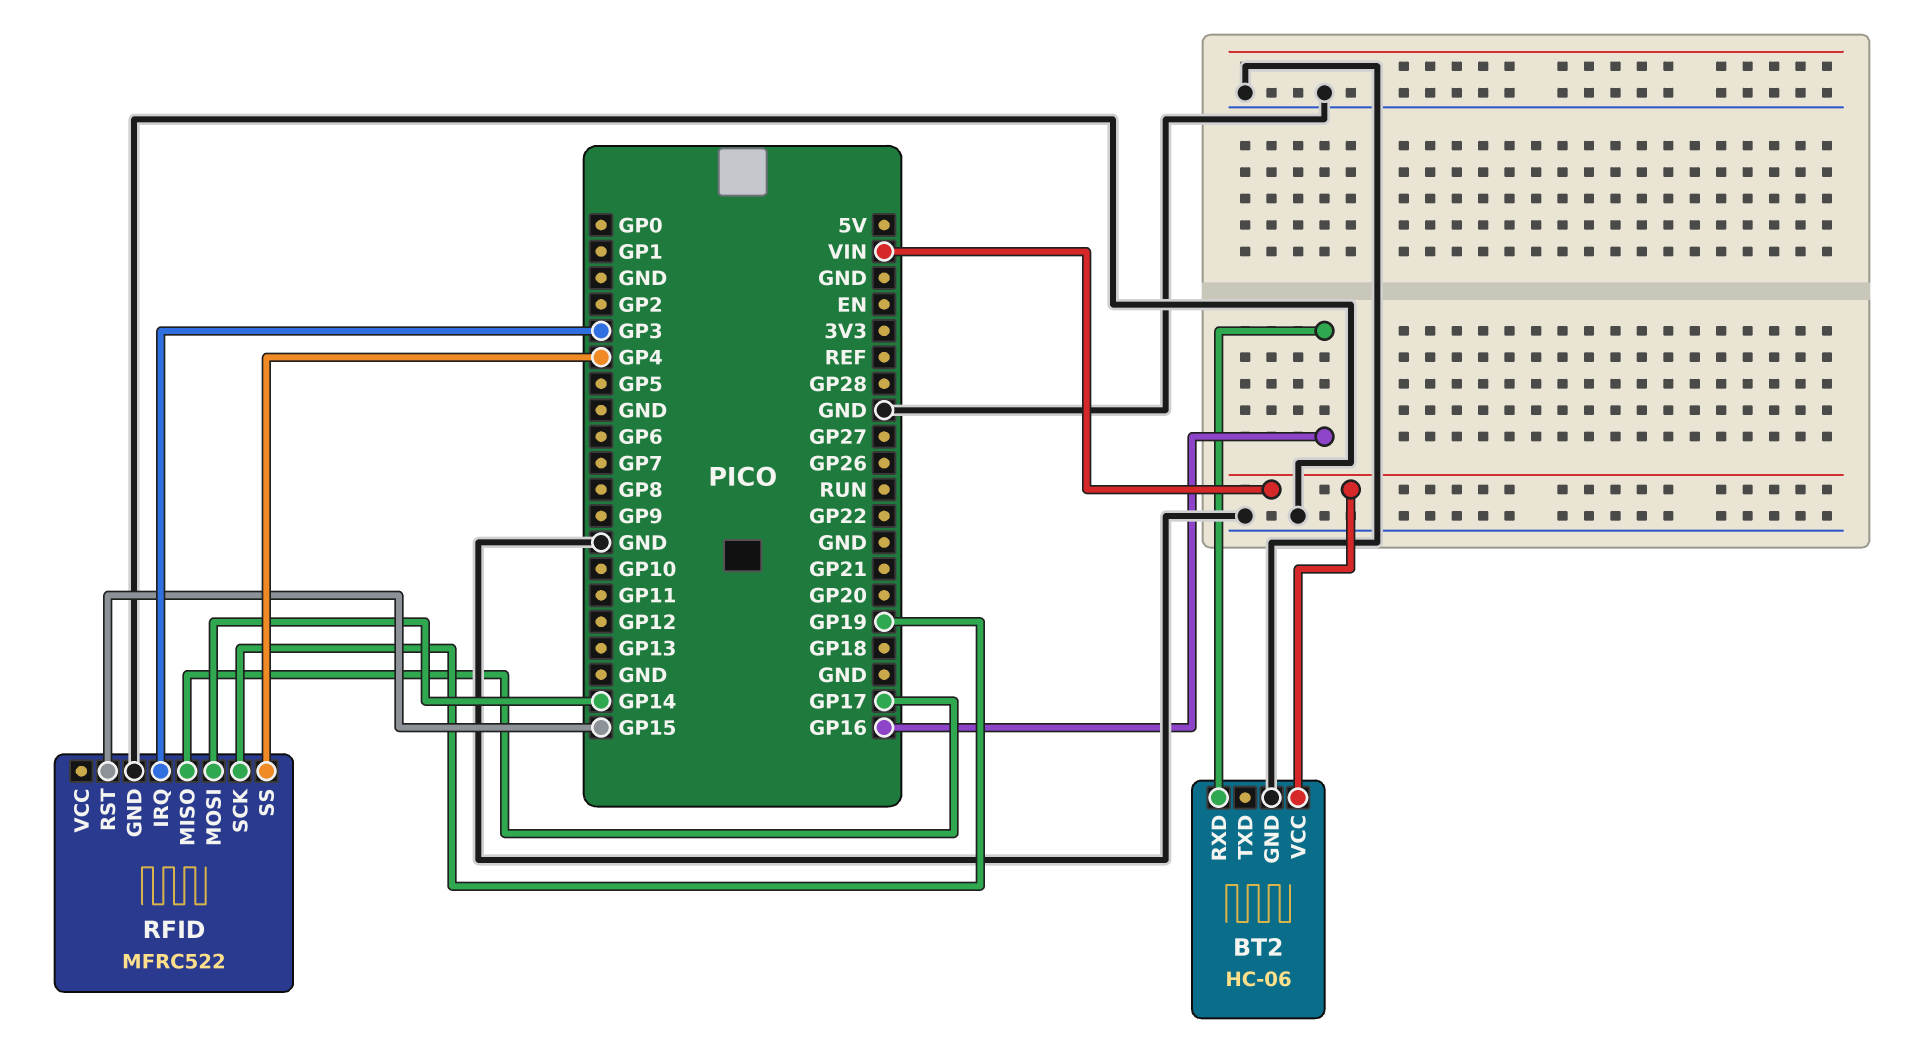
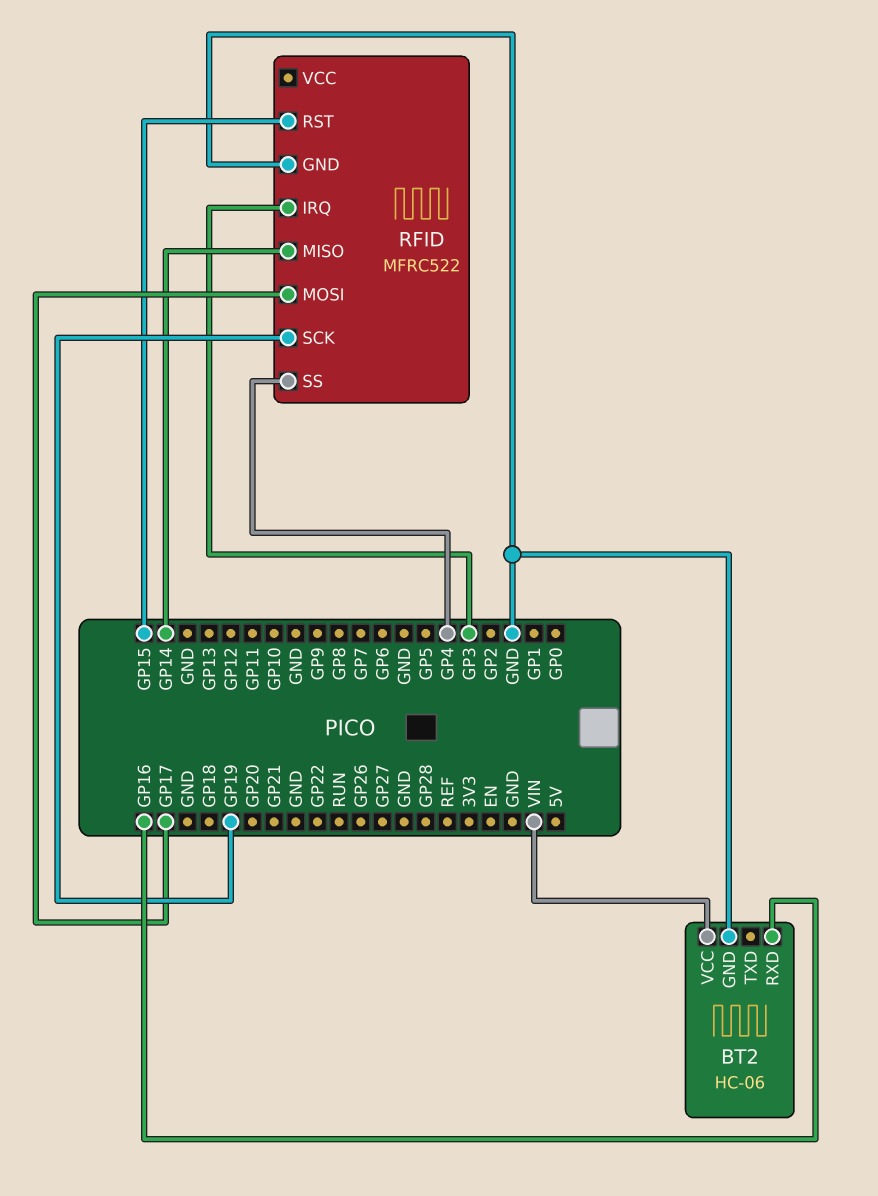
RFID pin MISO: GP17 -> GP14
RFID pin MOSI: GP14 -> GP17

